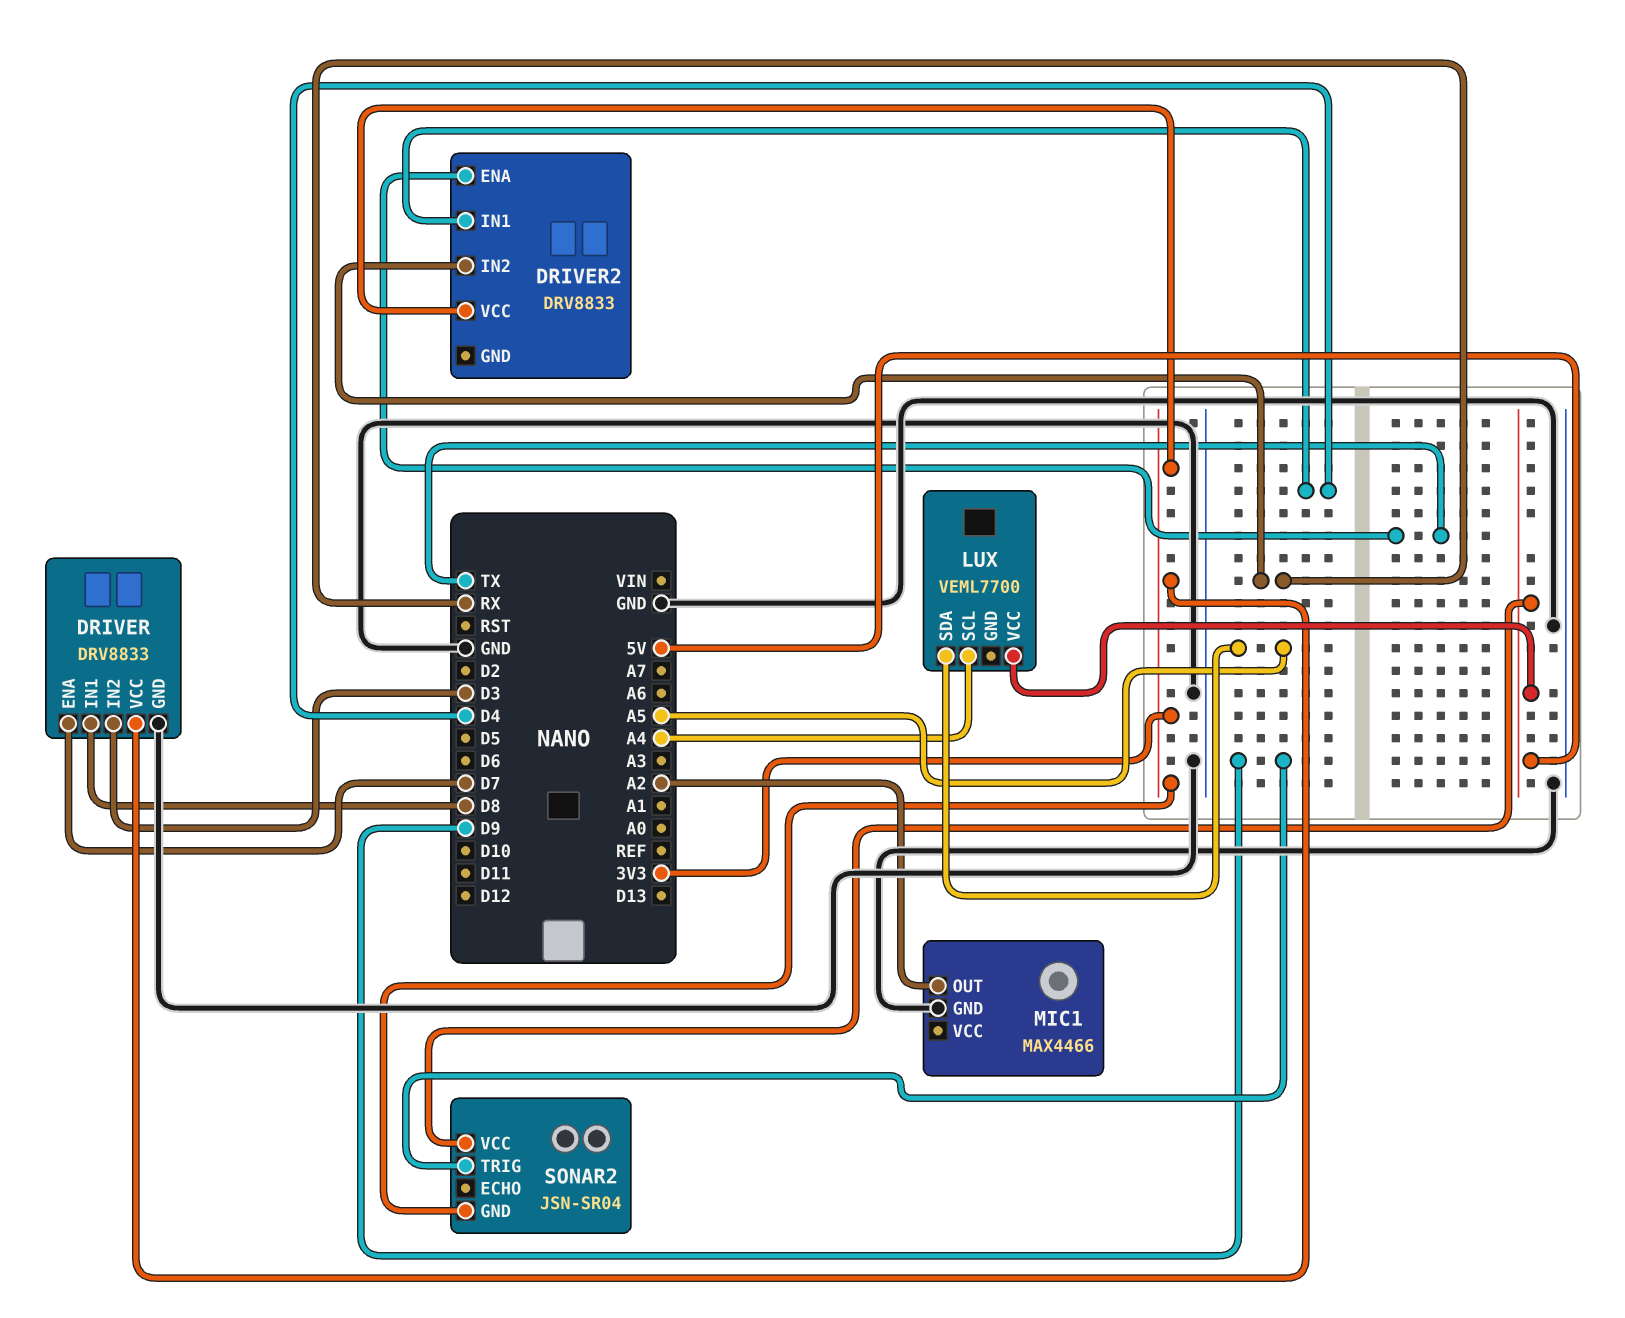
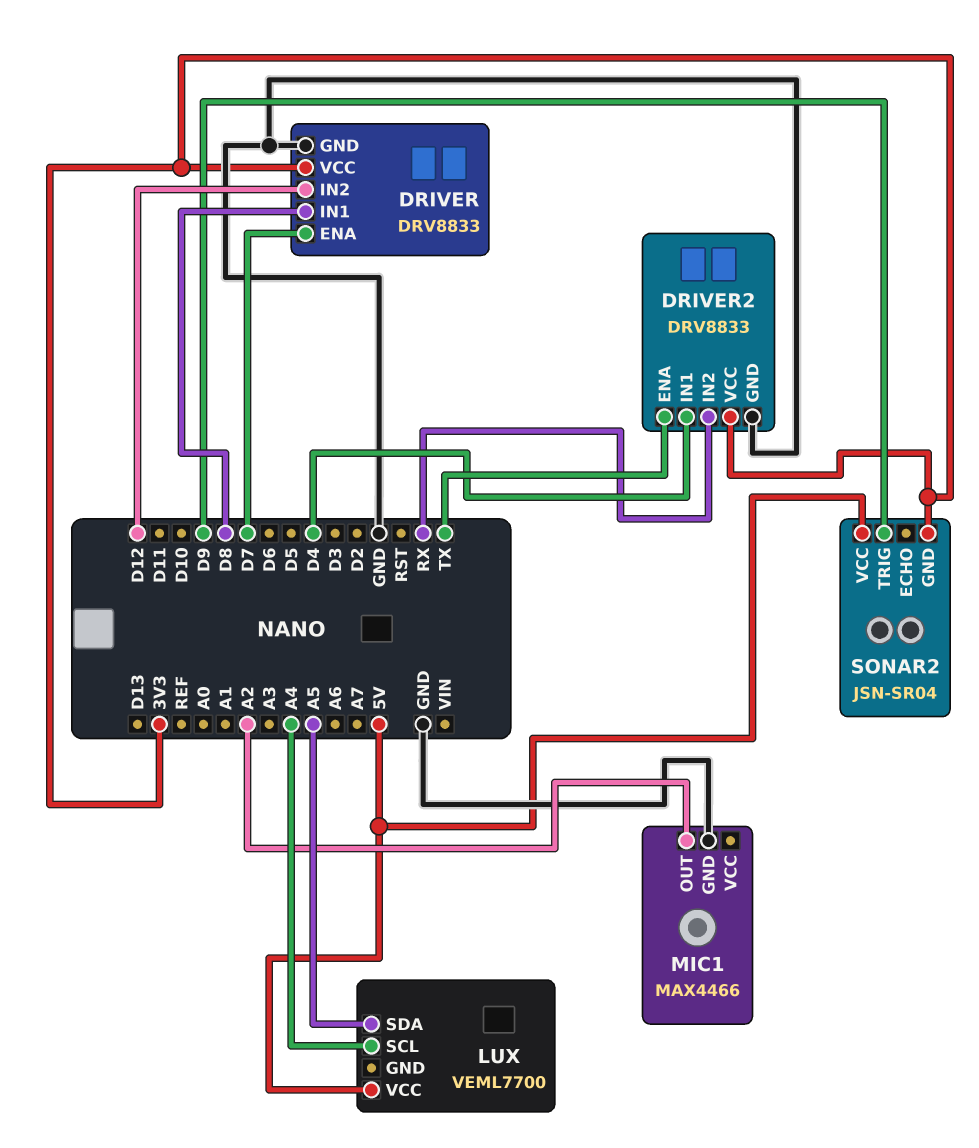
DRIVER pin IN2: D3 -> D12
DRIVER2 pin GND: none -> GND

